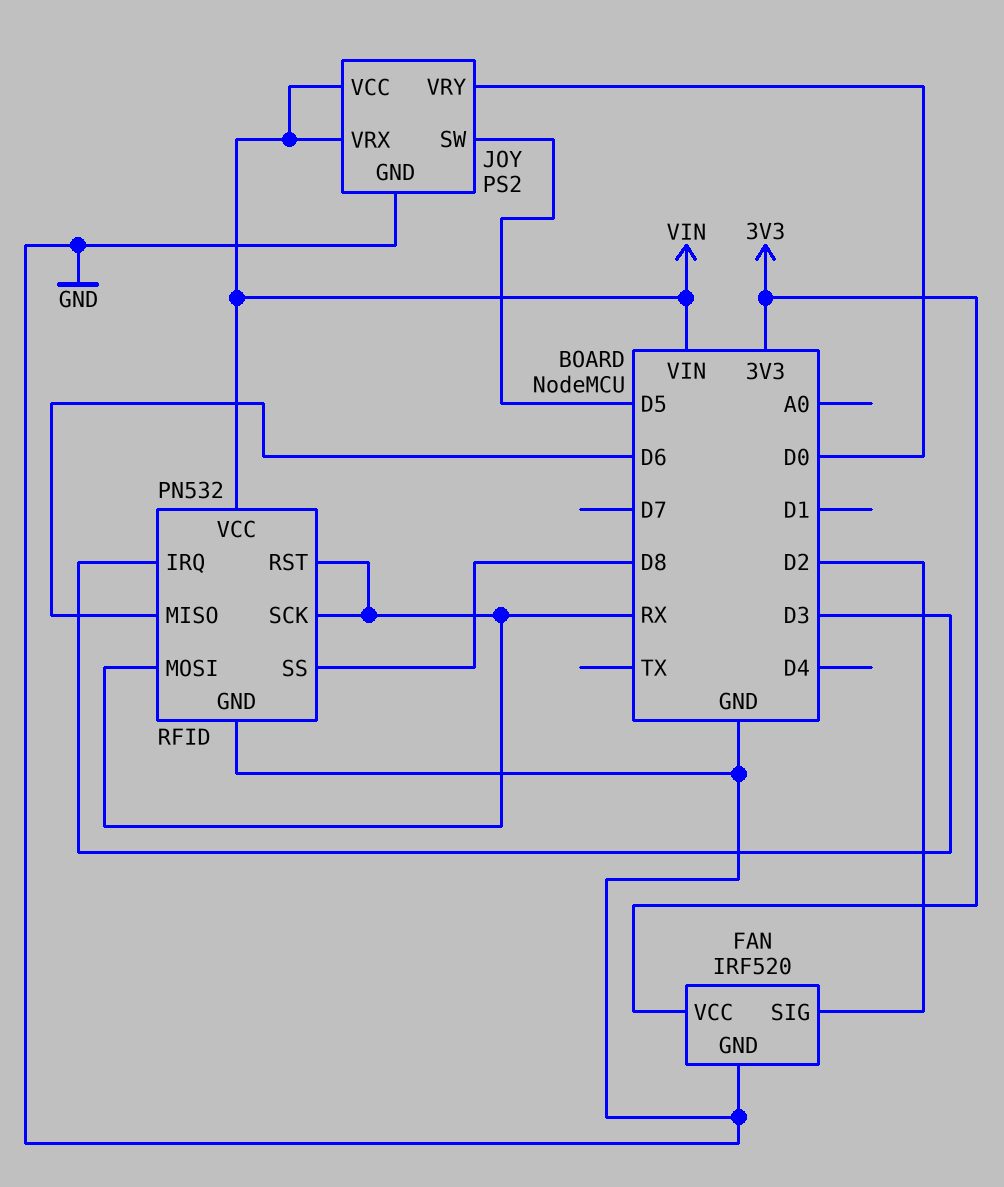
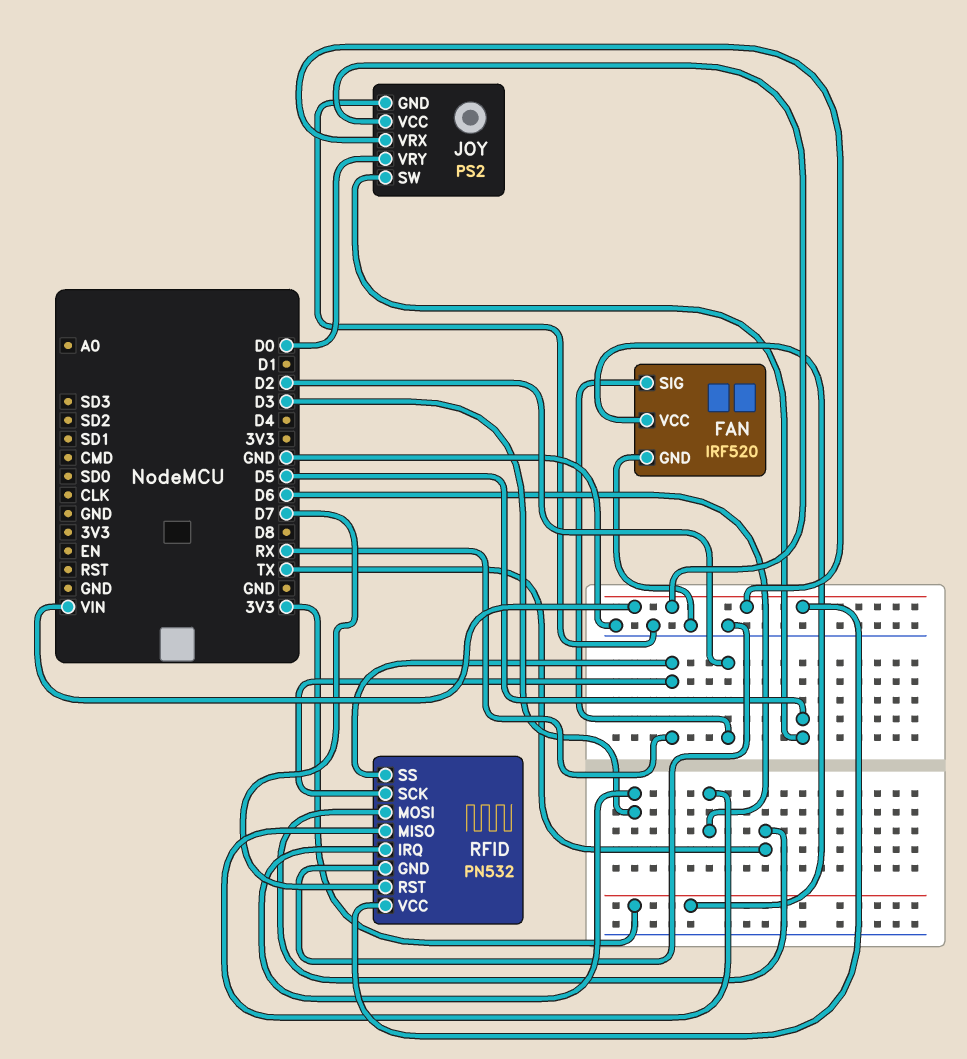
RFID pin MOSI: RX -> TX
RFID pin RST: RX -> D7
RFID pin SS: D8 -> RX

